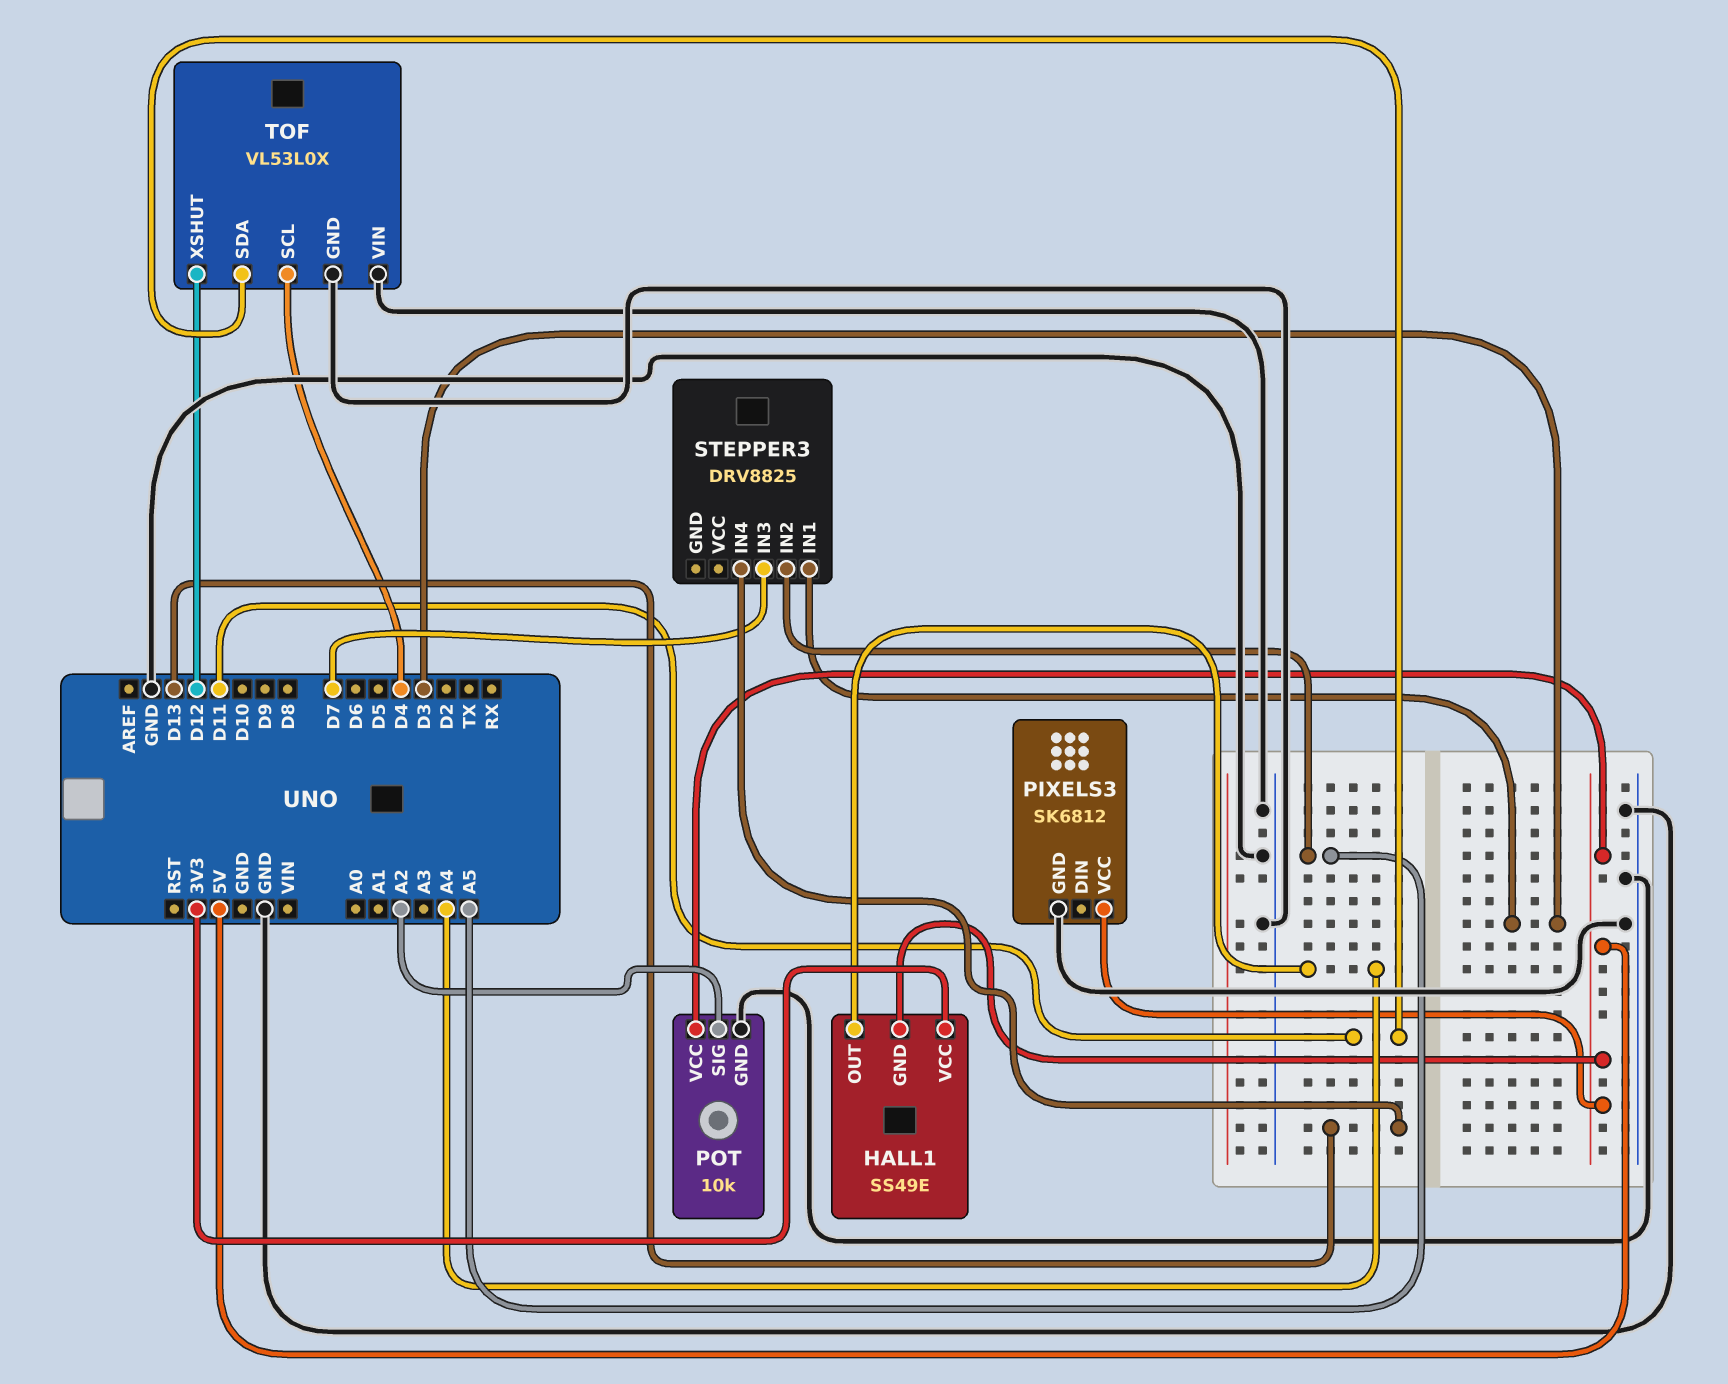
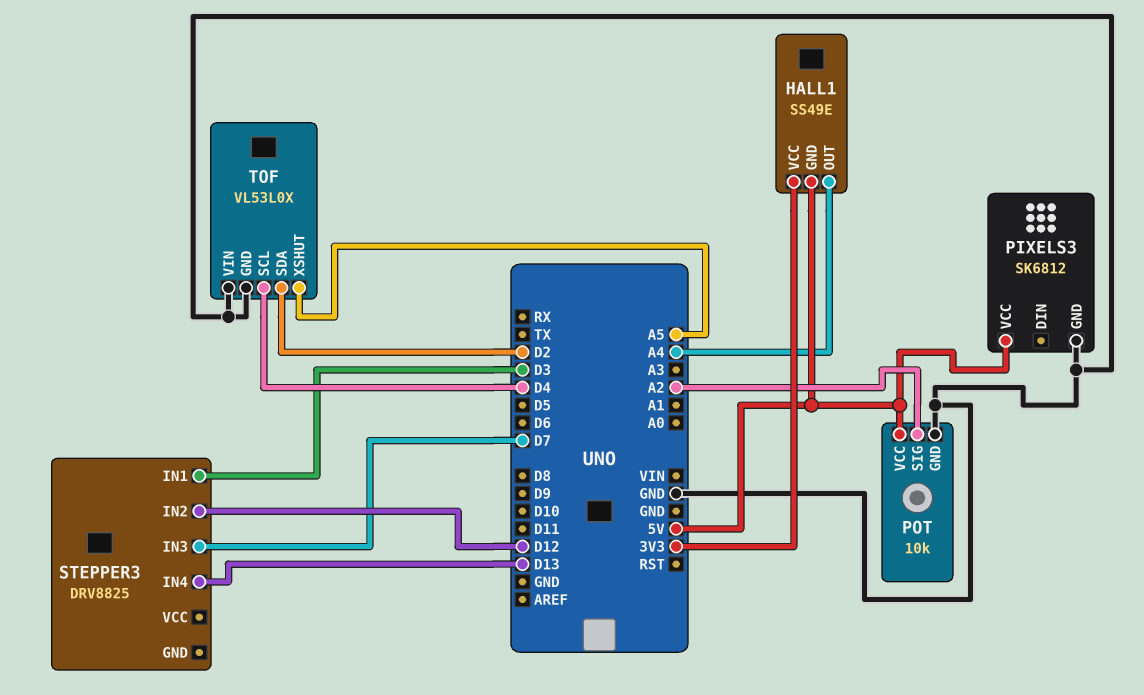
STEPPER3 pin IN2: A5 -> D12
TOF pin SDA: D11 -> D2
TOF pin XSHUT: D12 -> A5

